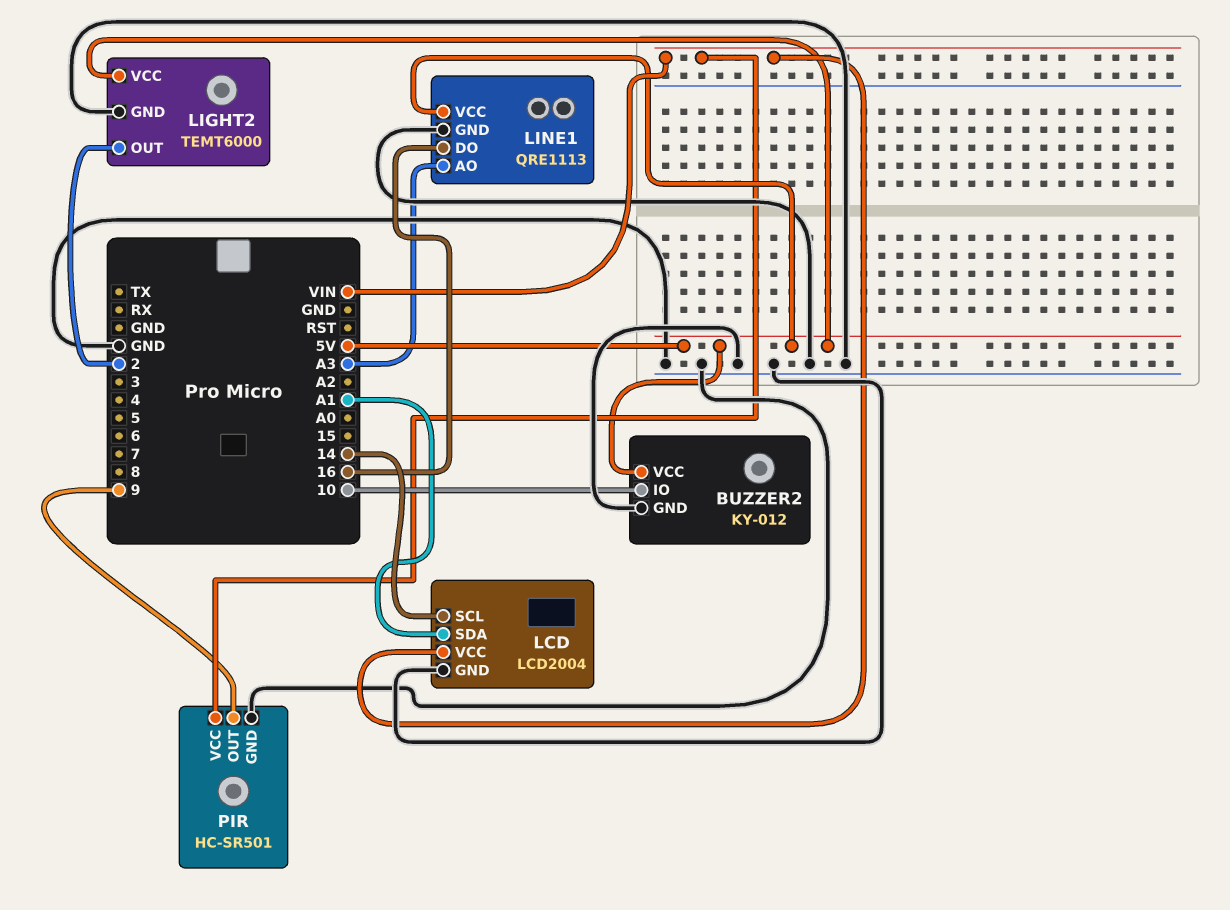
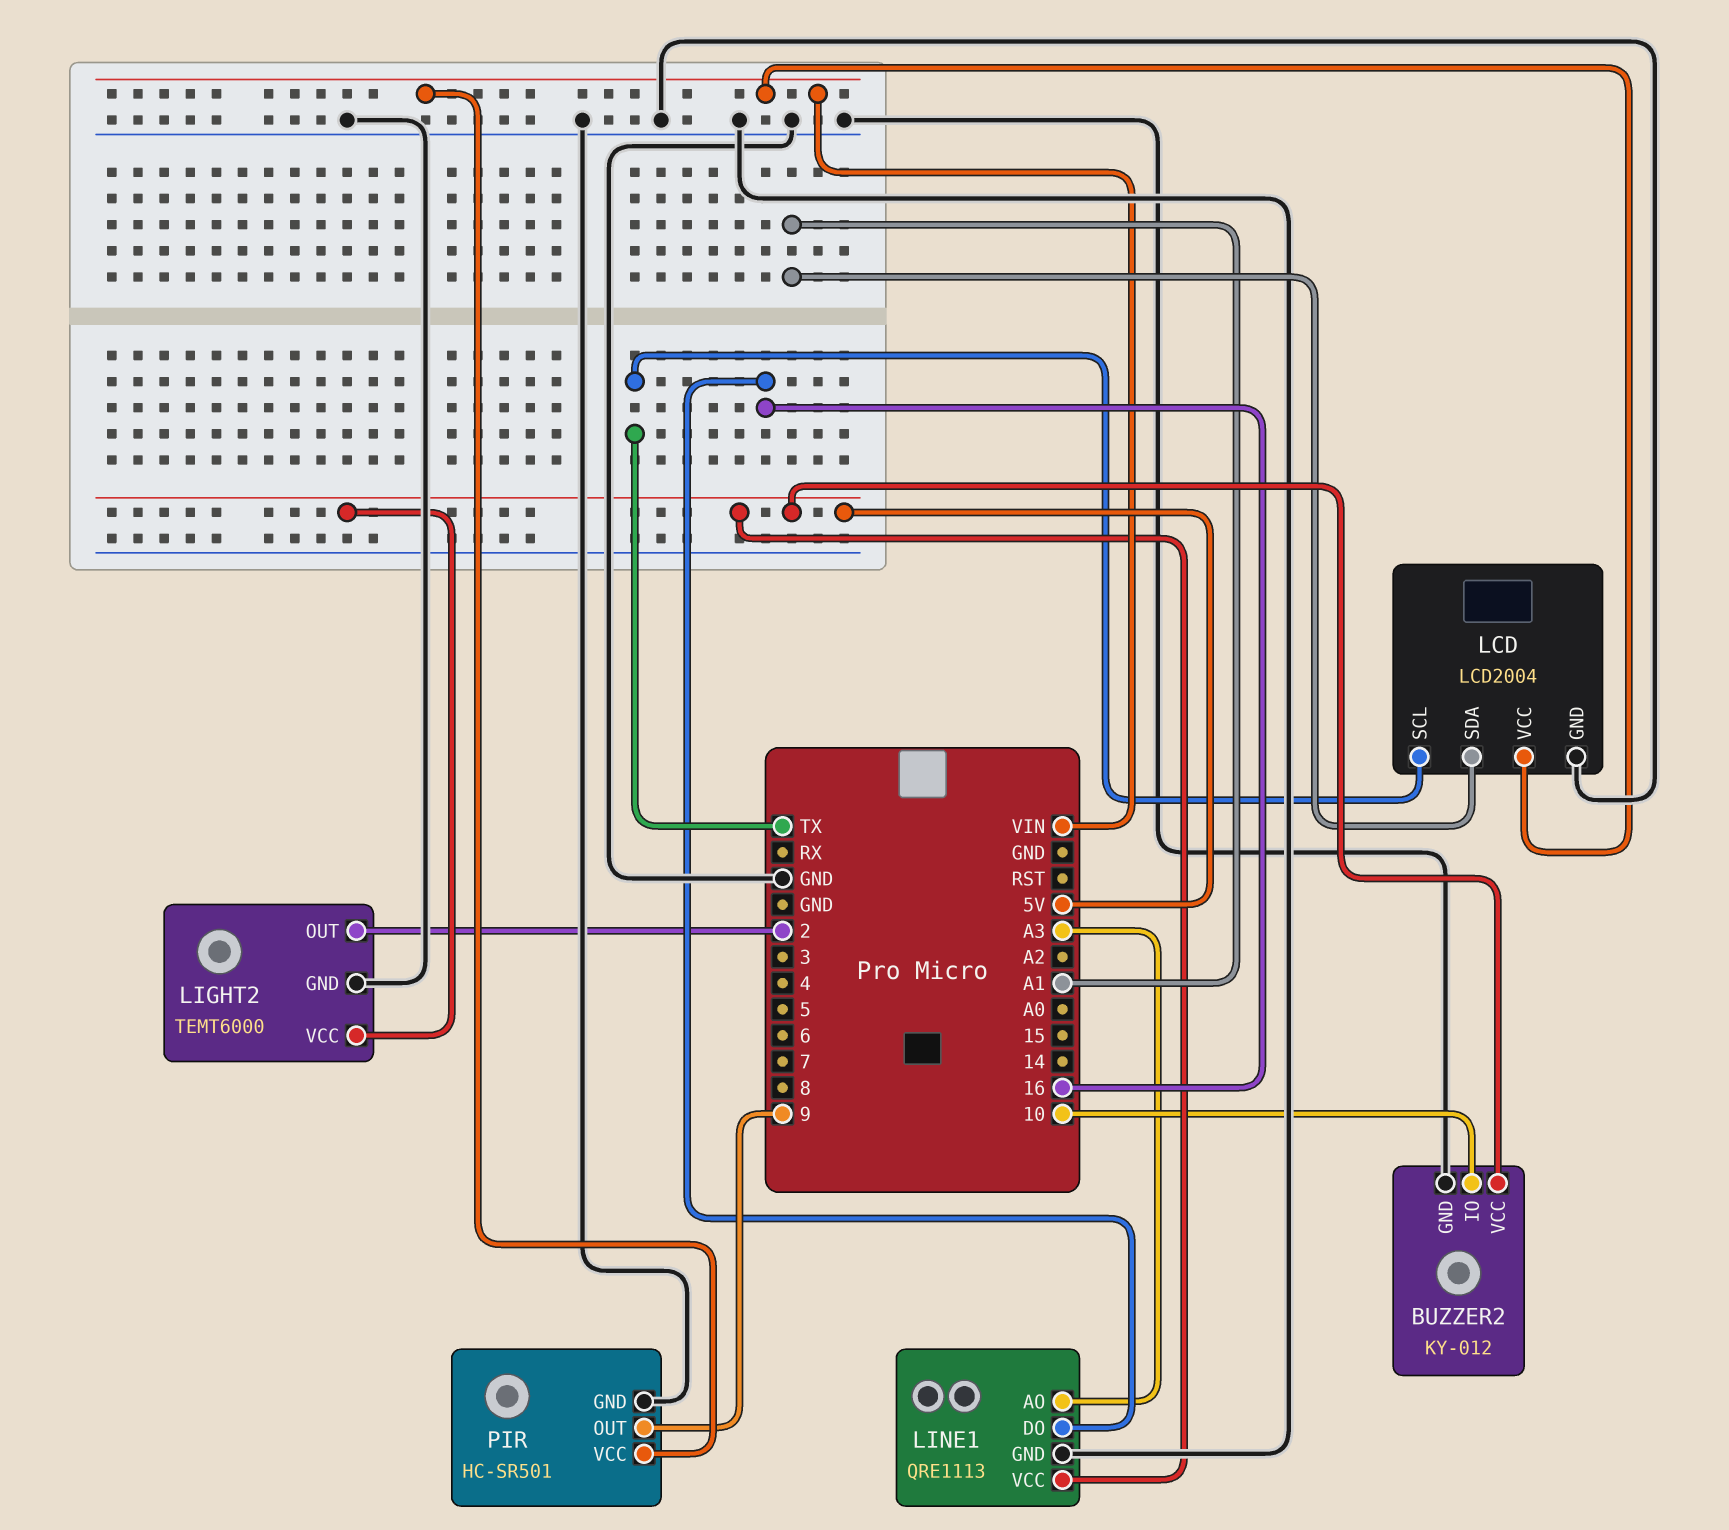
LCD pin SCL: 14 -> TX

